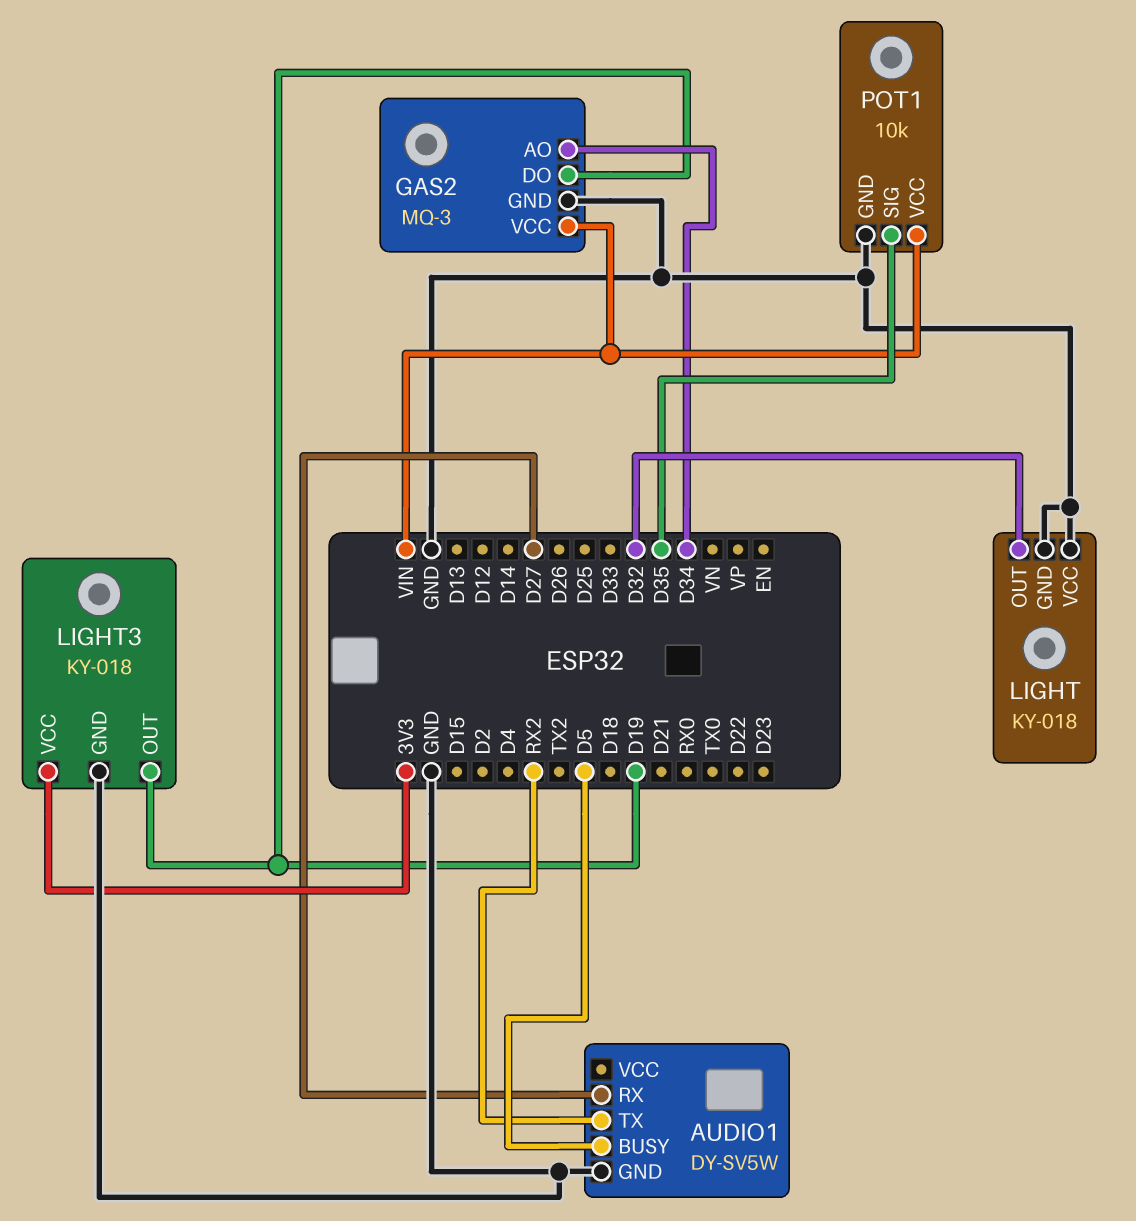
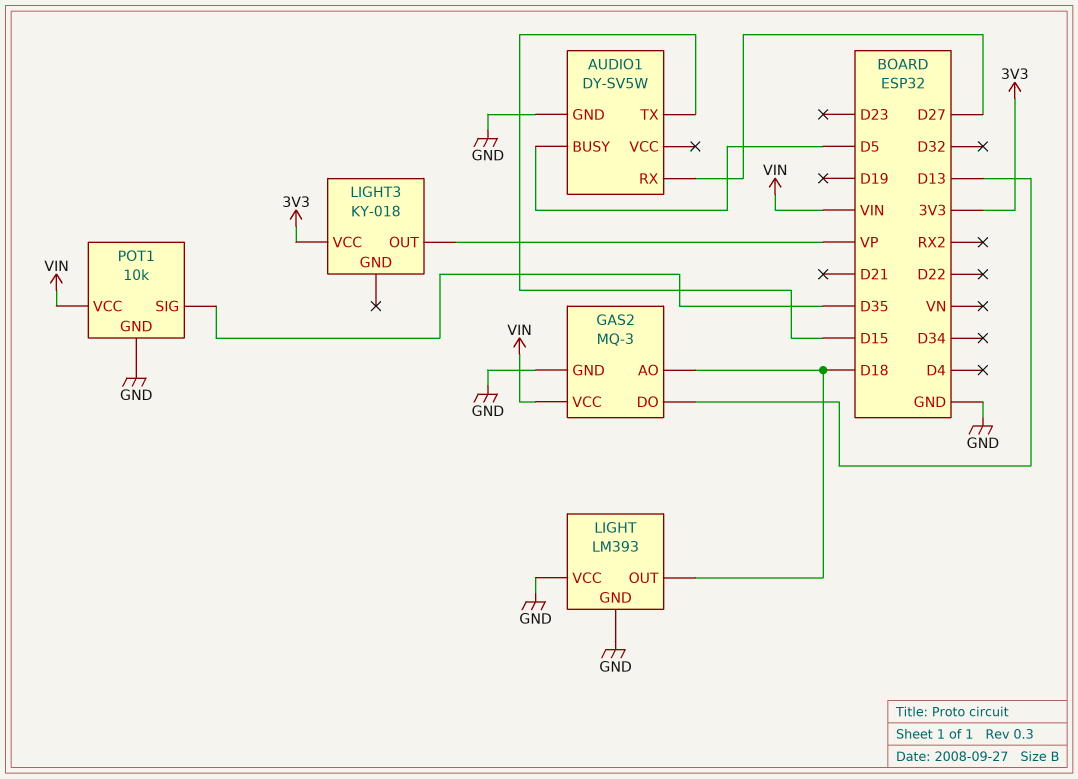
AUDIO1 pin TX: RX2 -> D15
GAS2 pin AO: D34 -> D18
GAS2 pin DO: D19 -> D13
LIGHT: KY-018 -> LM393
LIGHT pin OUT: D32 -> D18
LIGHT3 pin GND: GND -> none
LIGHT3 pin OUT: D19 -> VP

